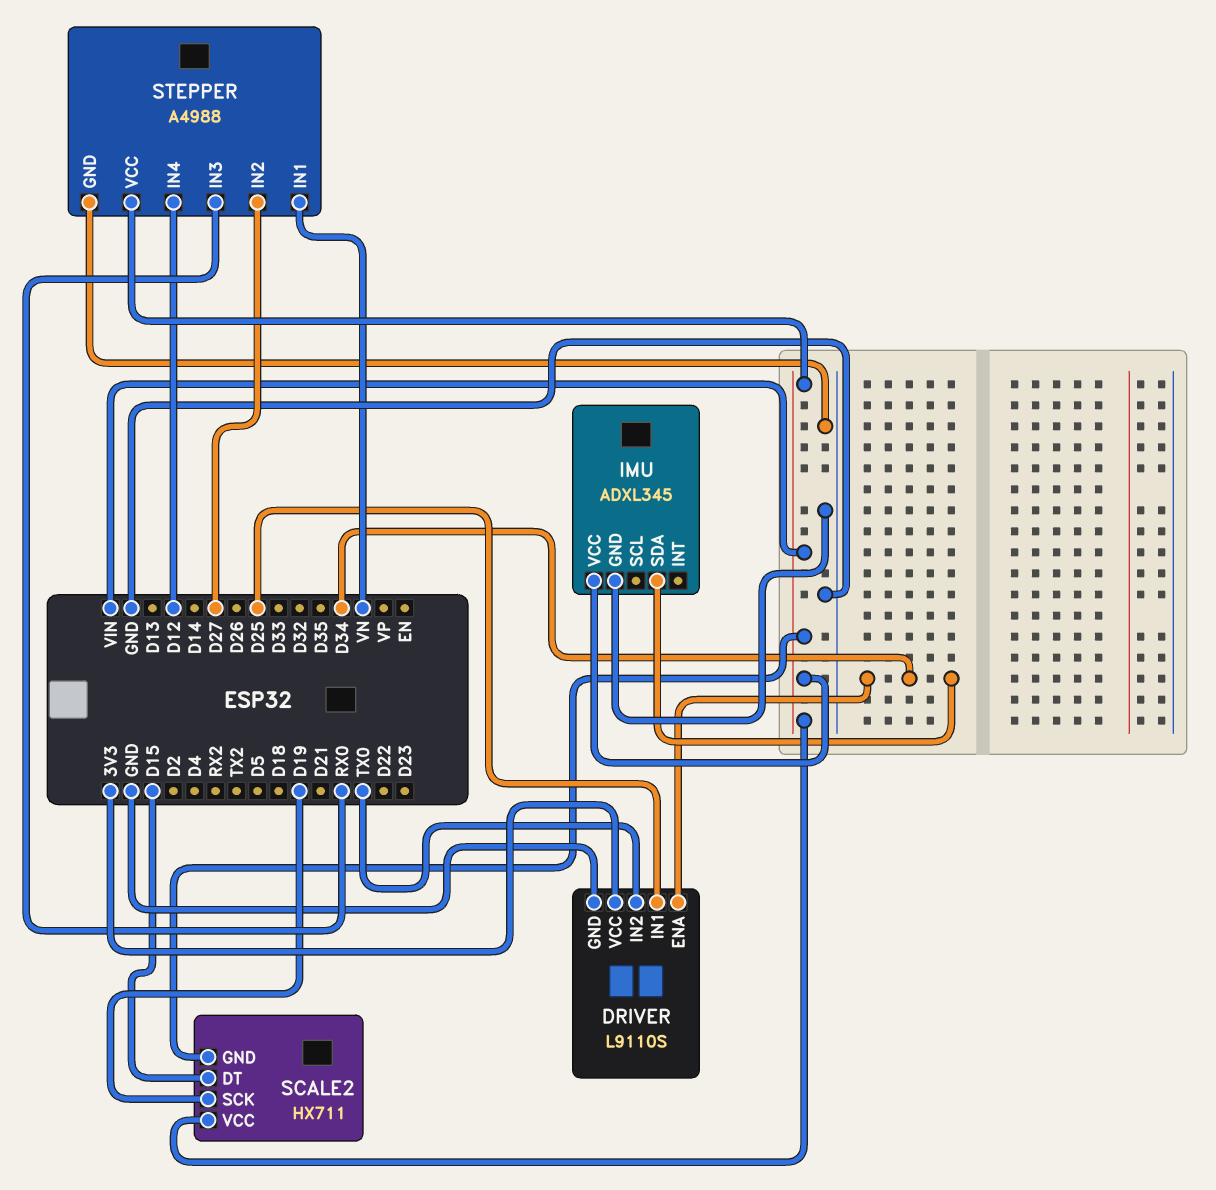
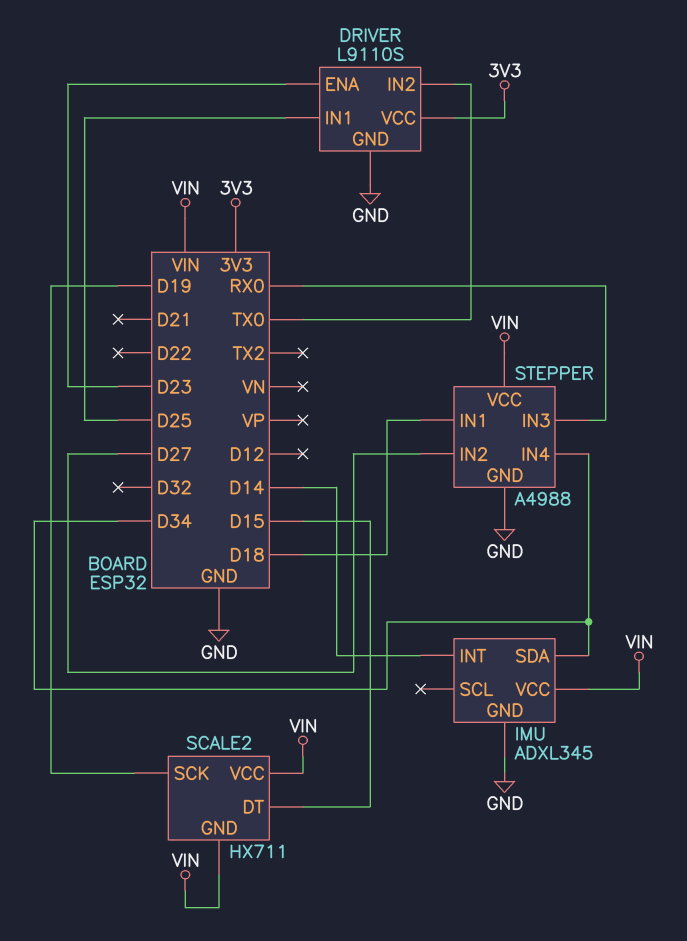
DRIVER pin ENA: D34 -> D23
IMU pin INT: none -> D14
STEPPER pin IN1: VN -> D18
STEPPER pin IN4: D12 -> D34

